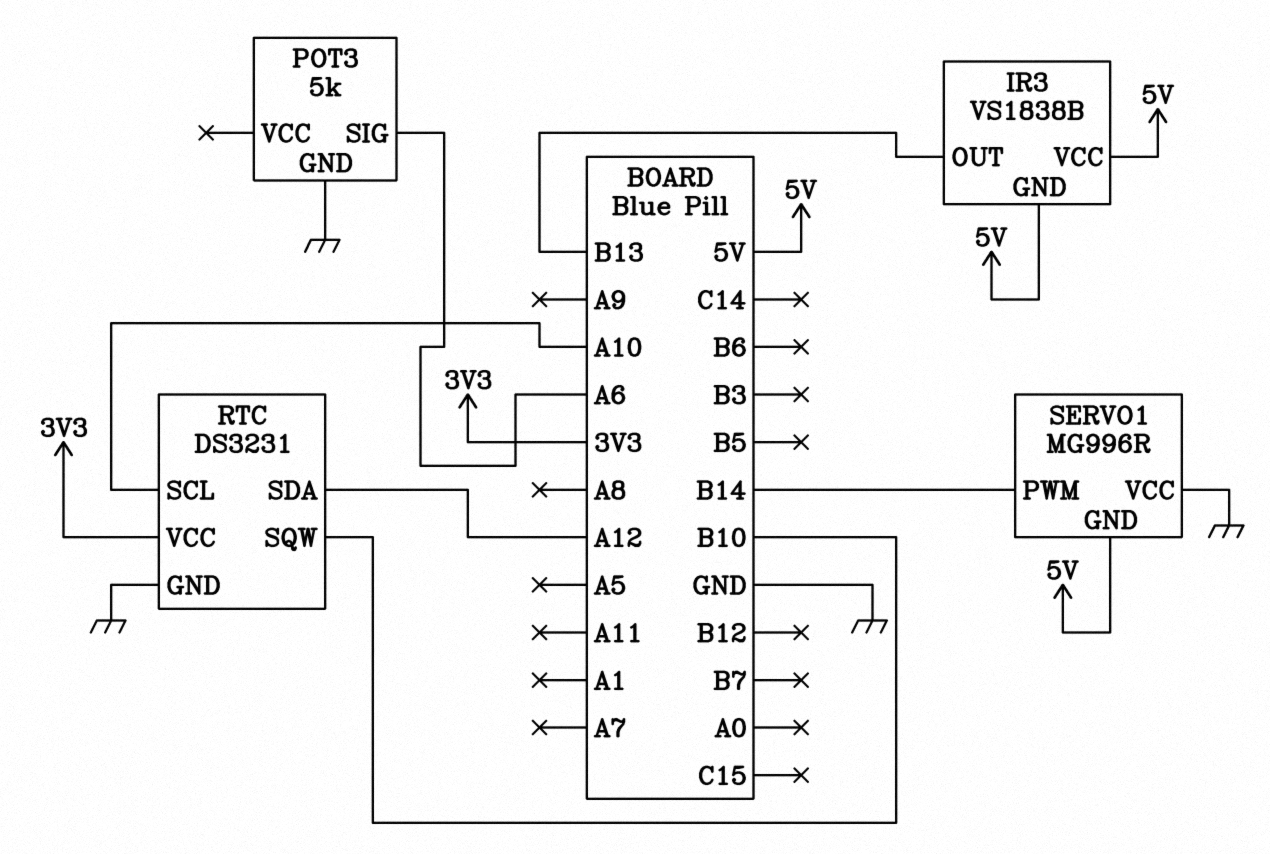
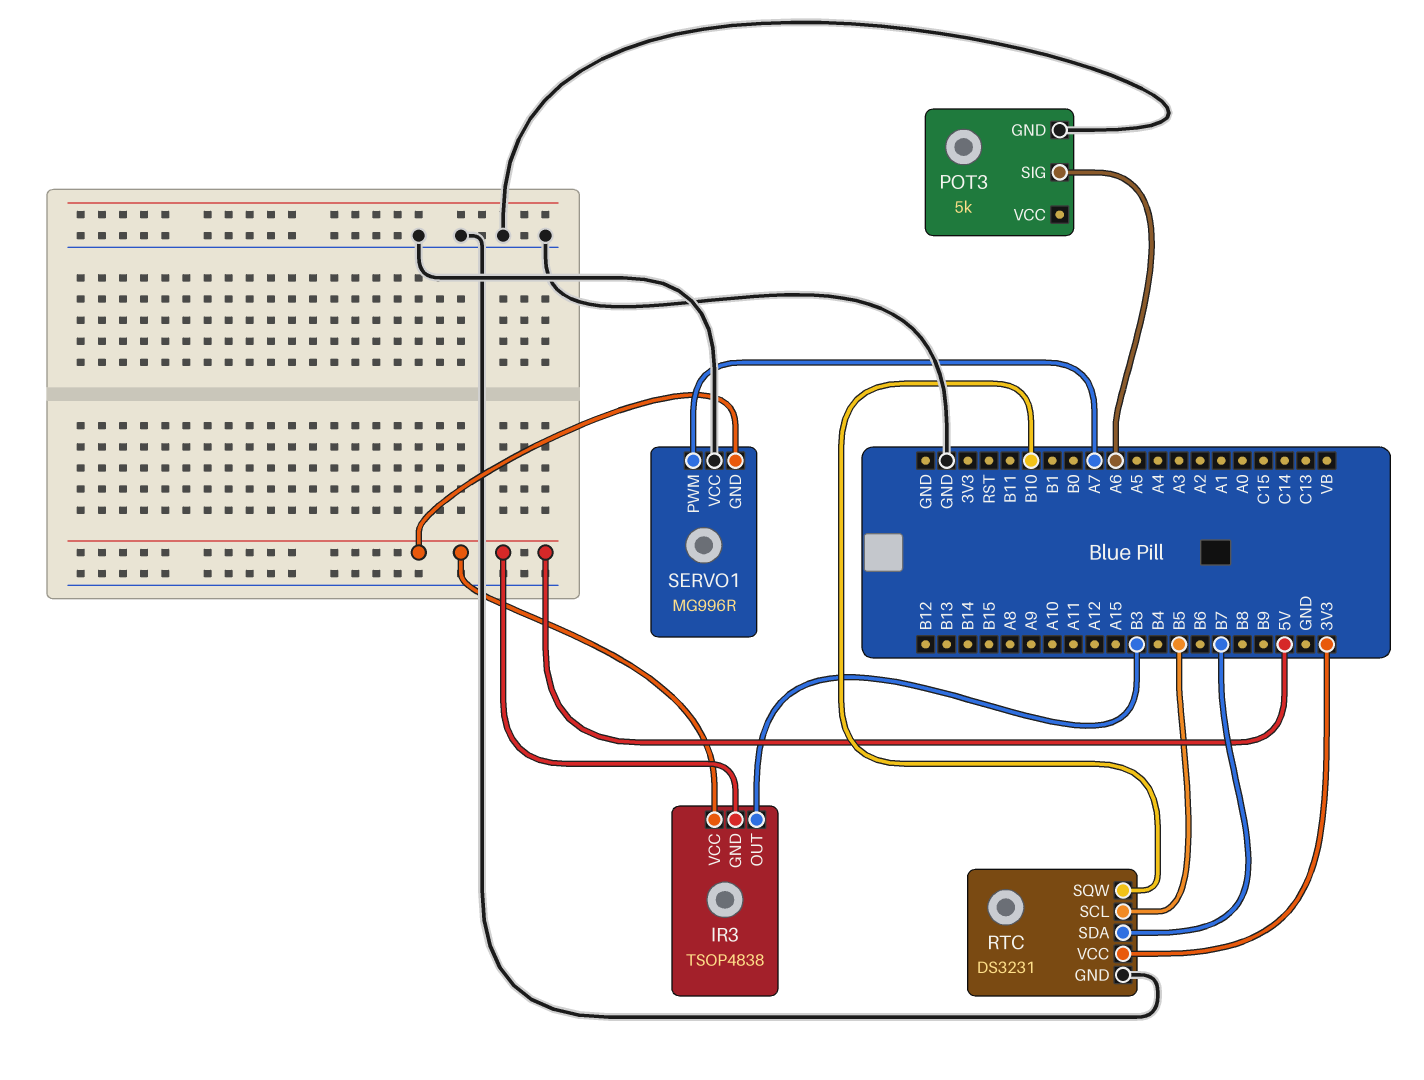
IR3: VS1838B -> TSOP4838
IR3 pin OUT: B13 -> B3
RTC pin SCL: A10 -> B5
RTC pin SDA: A12 -> B7
SERVO1 pin PWM: B14 -> A7

